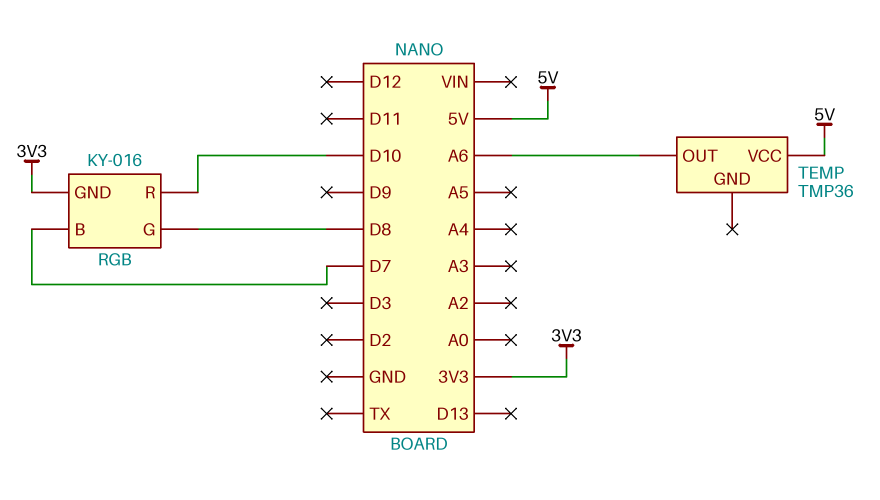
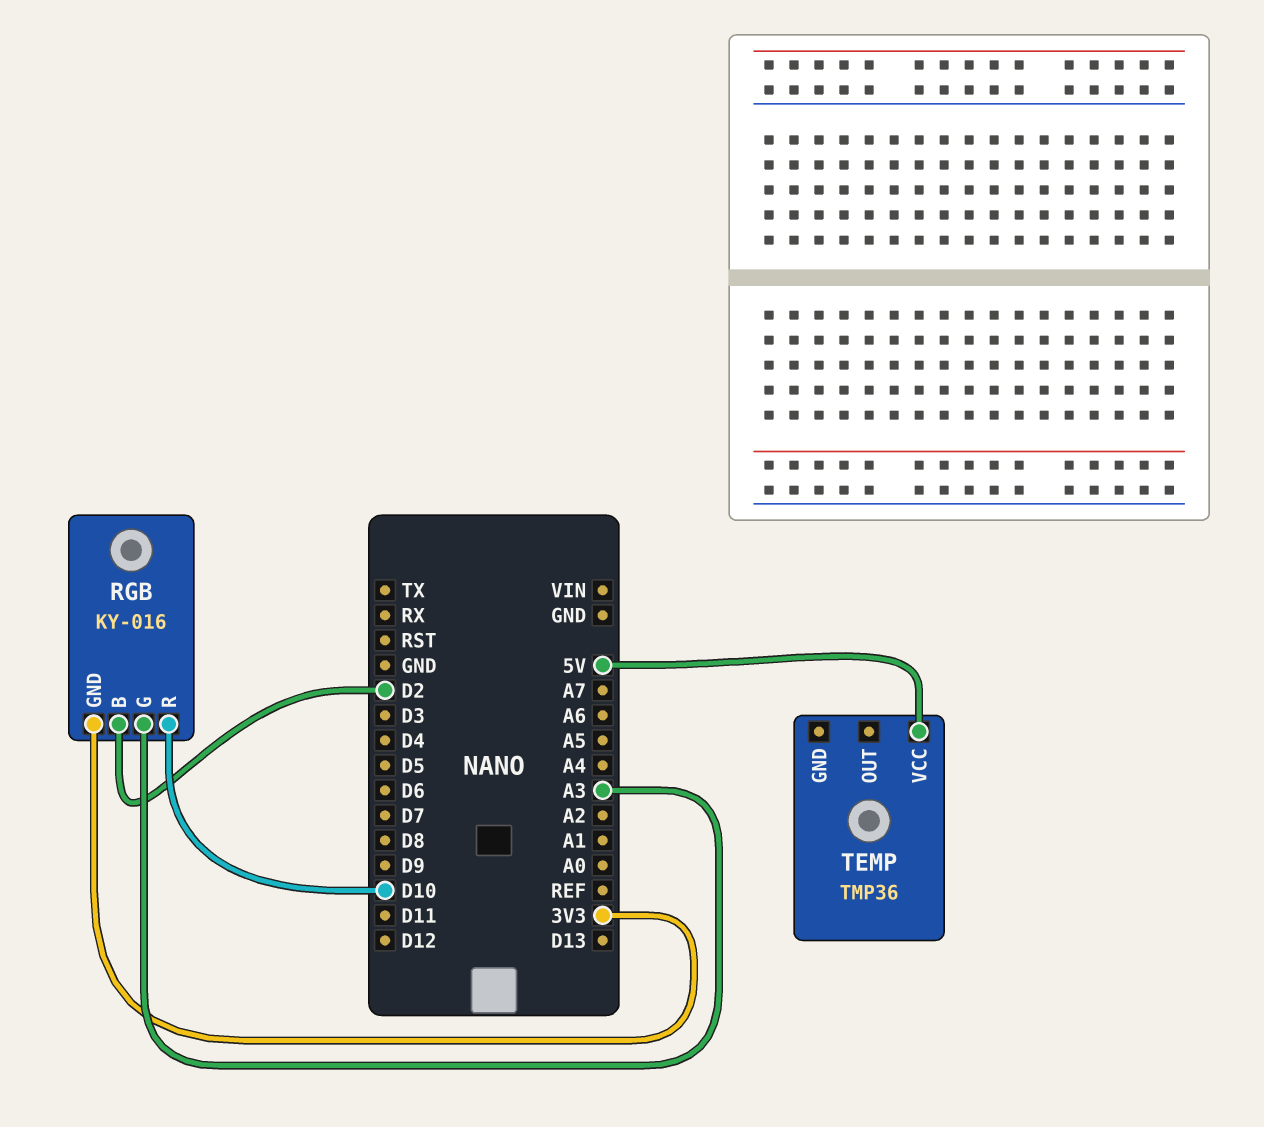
RGB pin B: D7 -> D2
RGB pin G: D8 -> A3
TEMP pin OUT: A6 -> none

